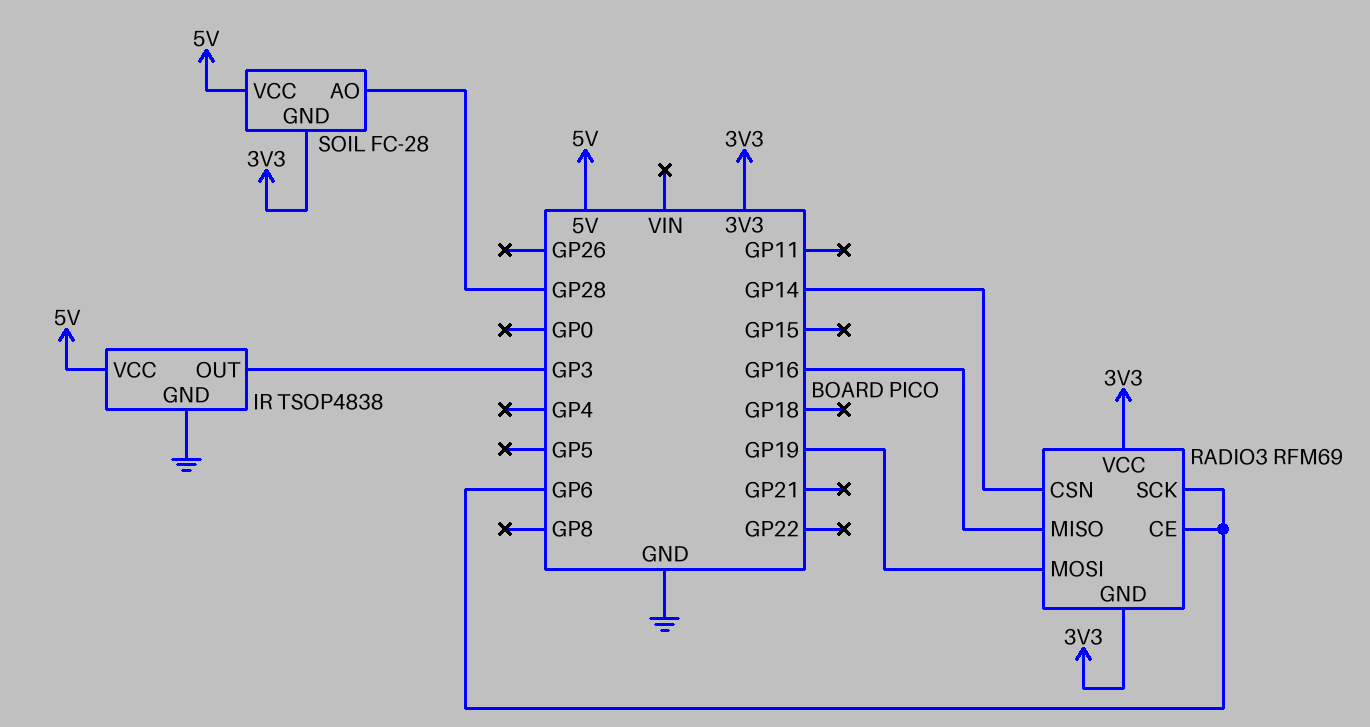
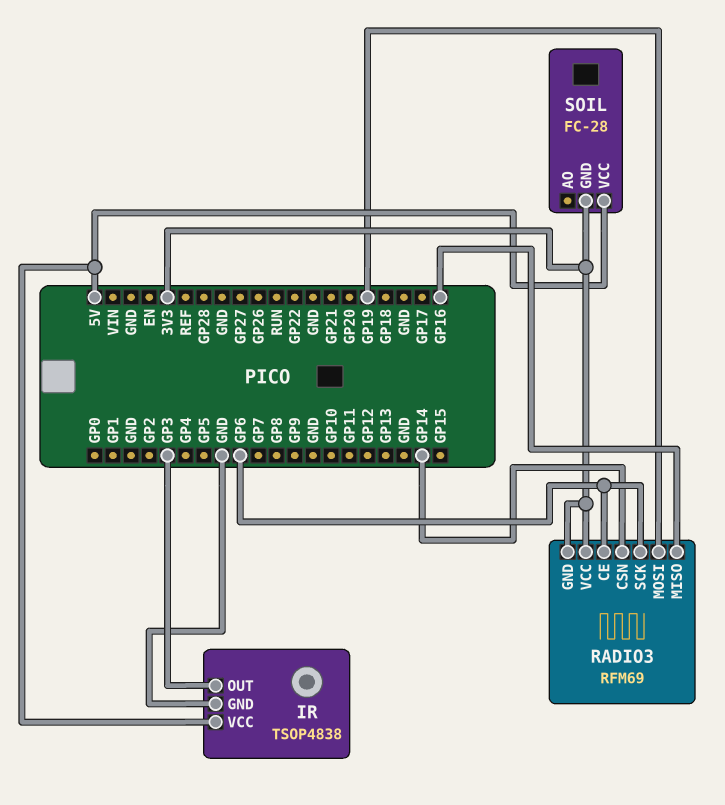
SOIL pin AO: GP28 -> none

